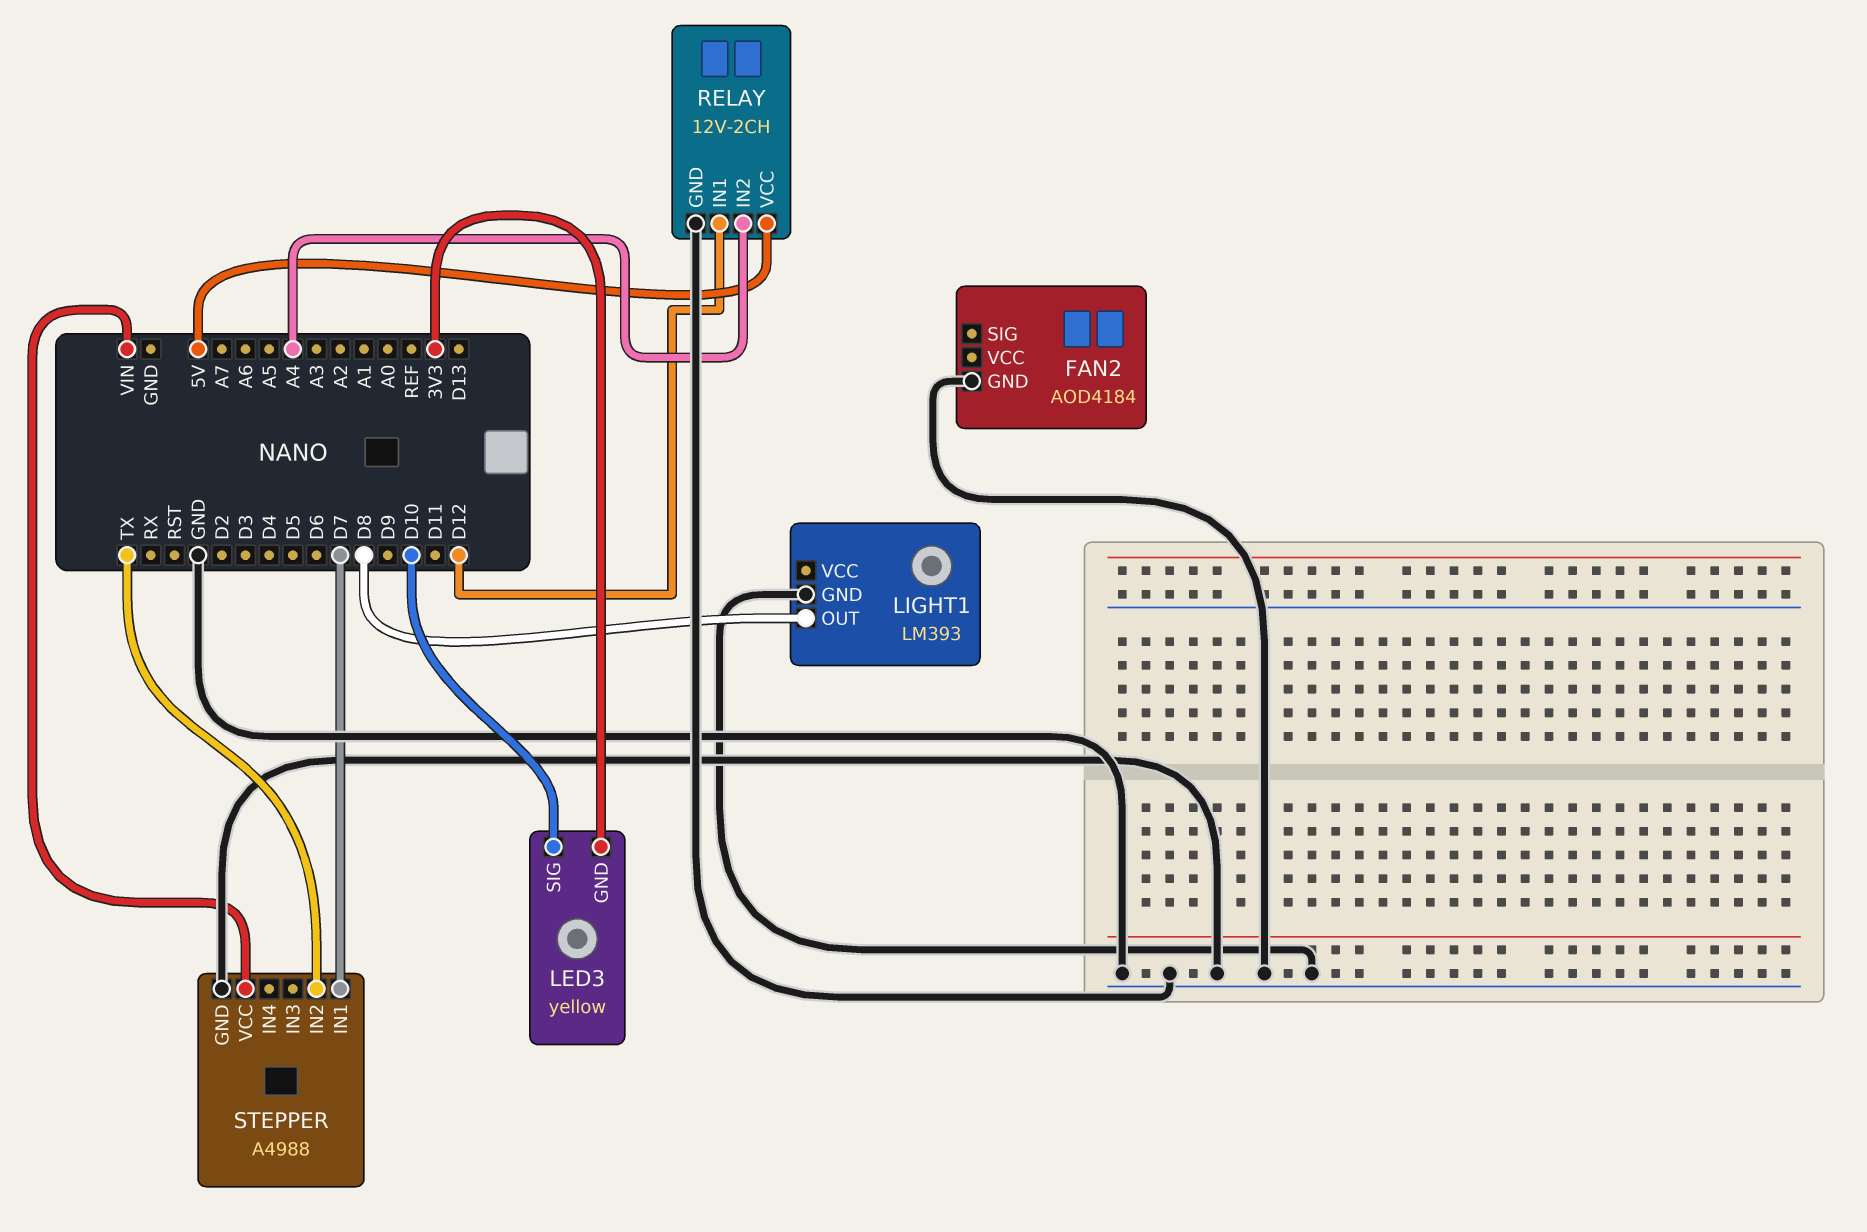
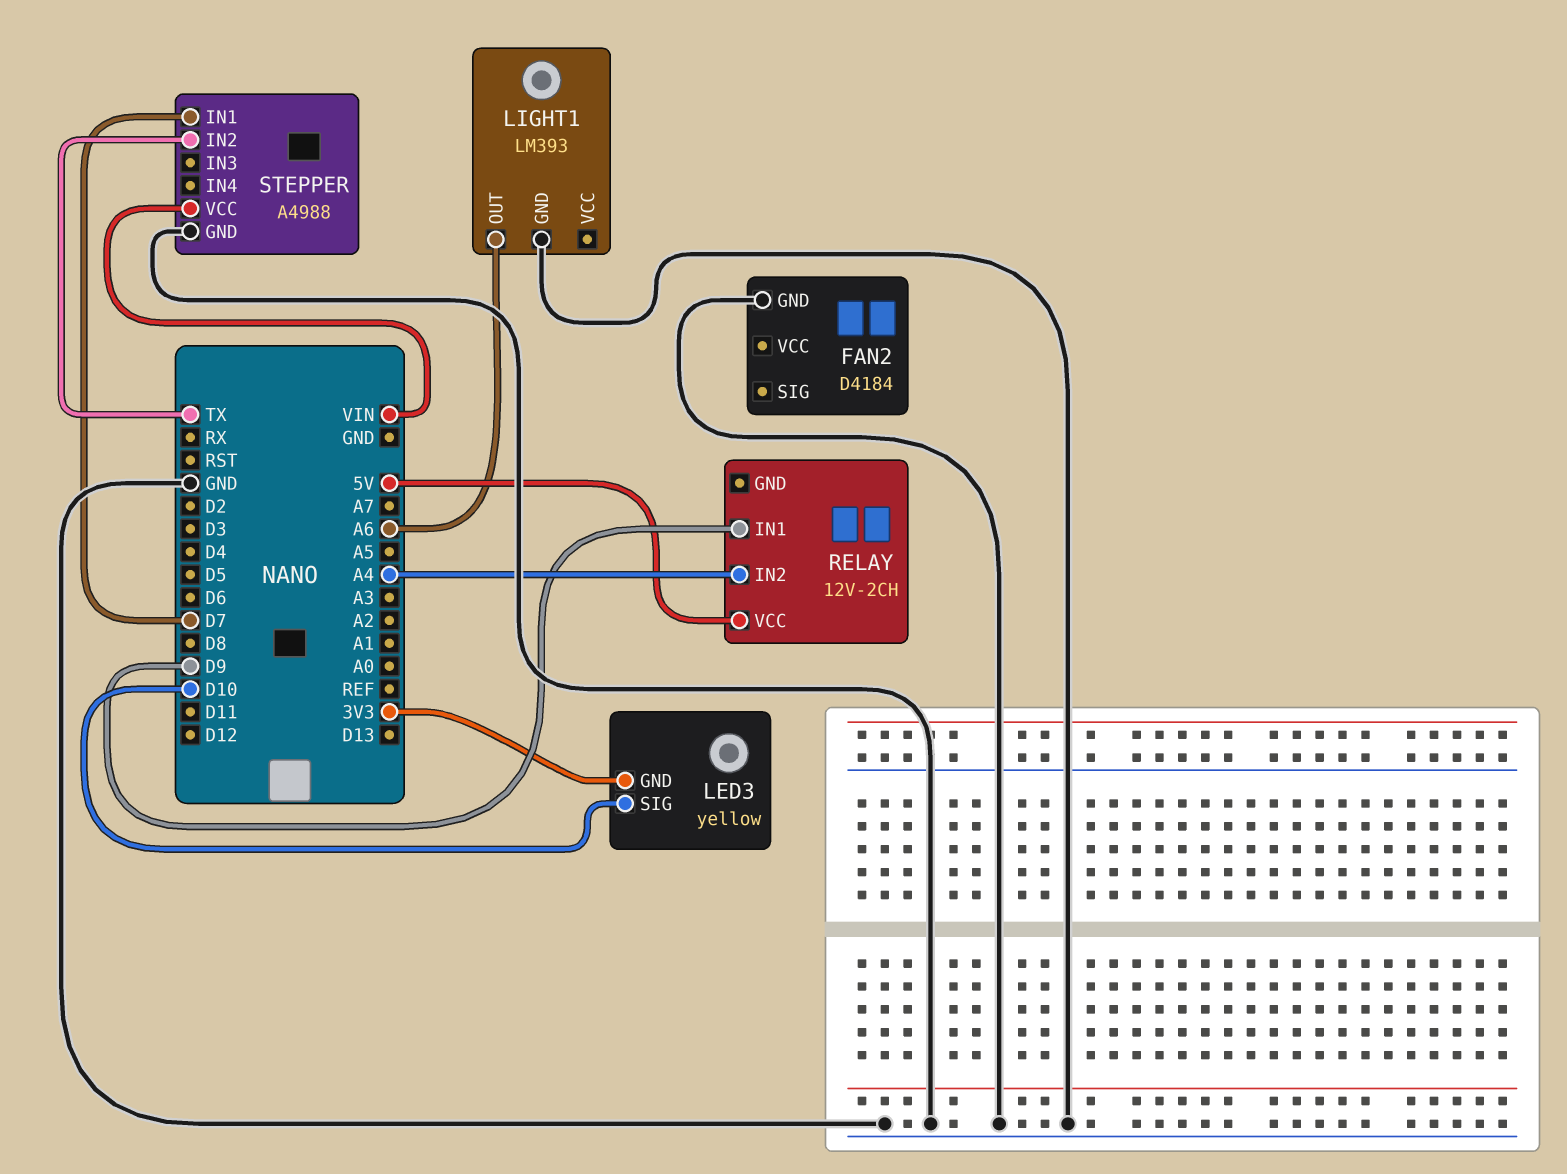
FAN2: AOD4184 -> D4184
LIGHT1 pin OUT: D8 -> A6
RELAY pin GND: GND -> none
RELAY pin IN1: D12 -> D9

